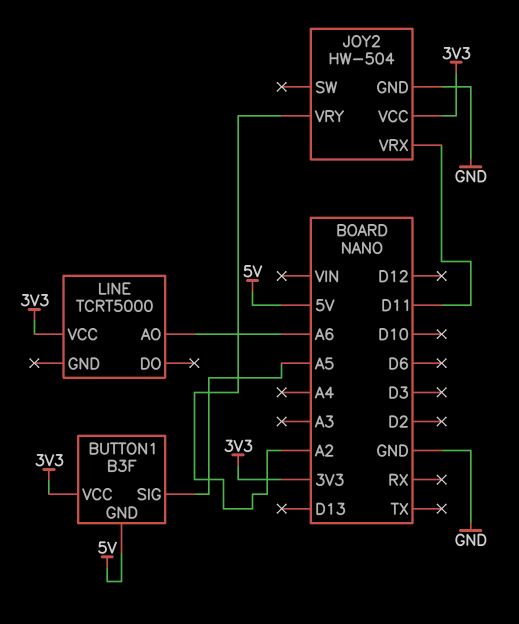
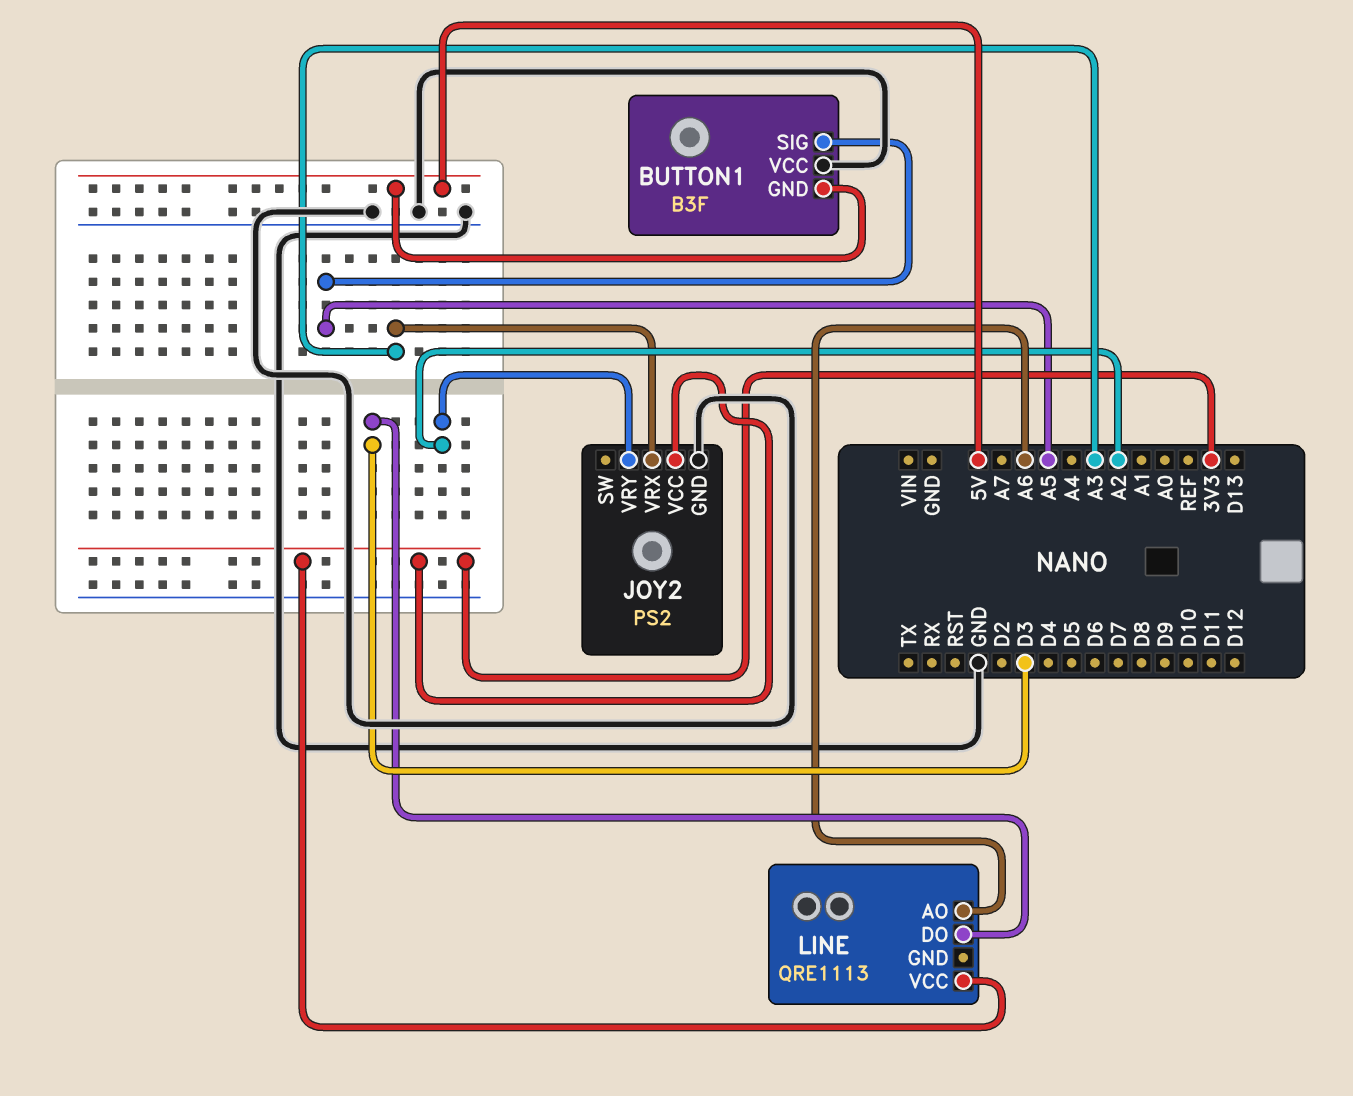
BUTTON1 pin VCC: 3V3 -> GND
JOY2: HW-504 -> PS2
JOY2 pin VRX: D11 -> A3
LINE: TCRT5000 -> QRE1113
LINE pin DO: none -> D3

